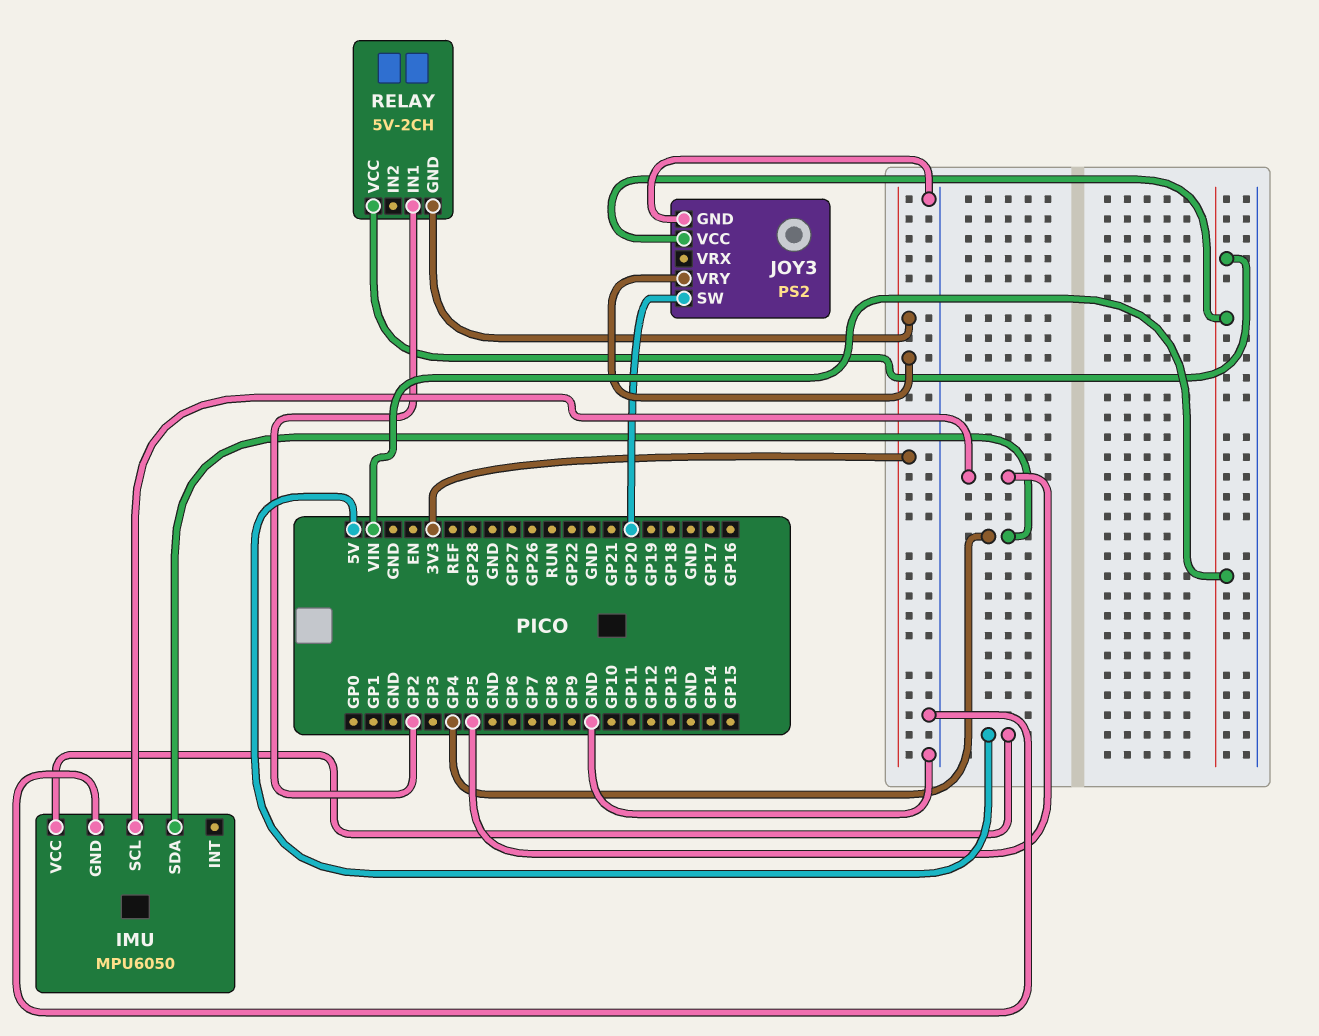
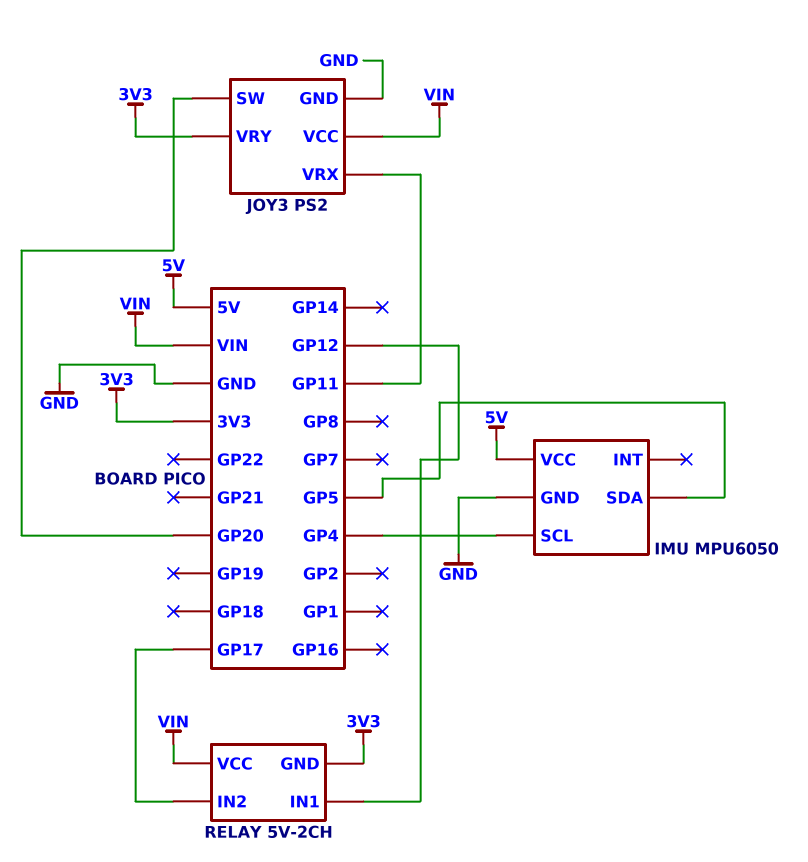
IMU pin SCL: GP5 -> GP4
IMU pin SDA: GP4 -> GP5
JOY3 pin VRX: none -> GP11
RELAY pin IN1: GP2 -> GP12
RELAY pin IN2: none -> GP17

